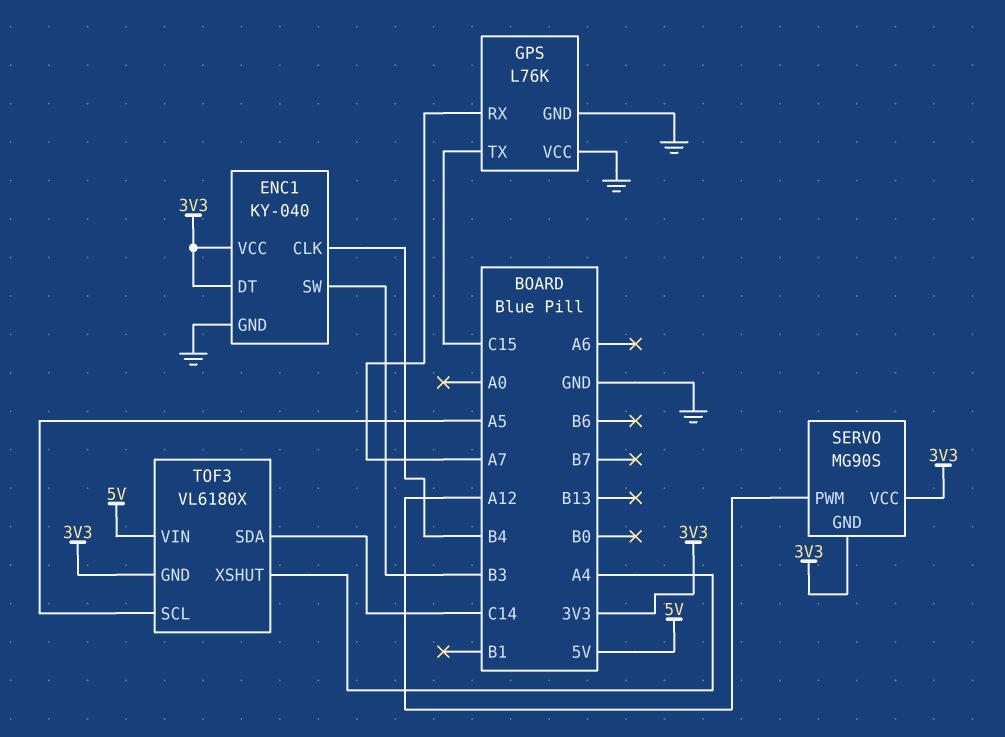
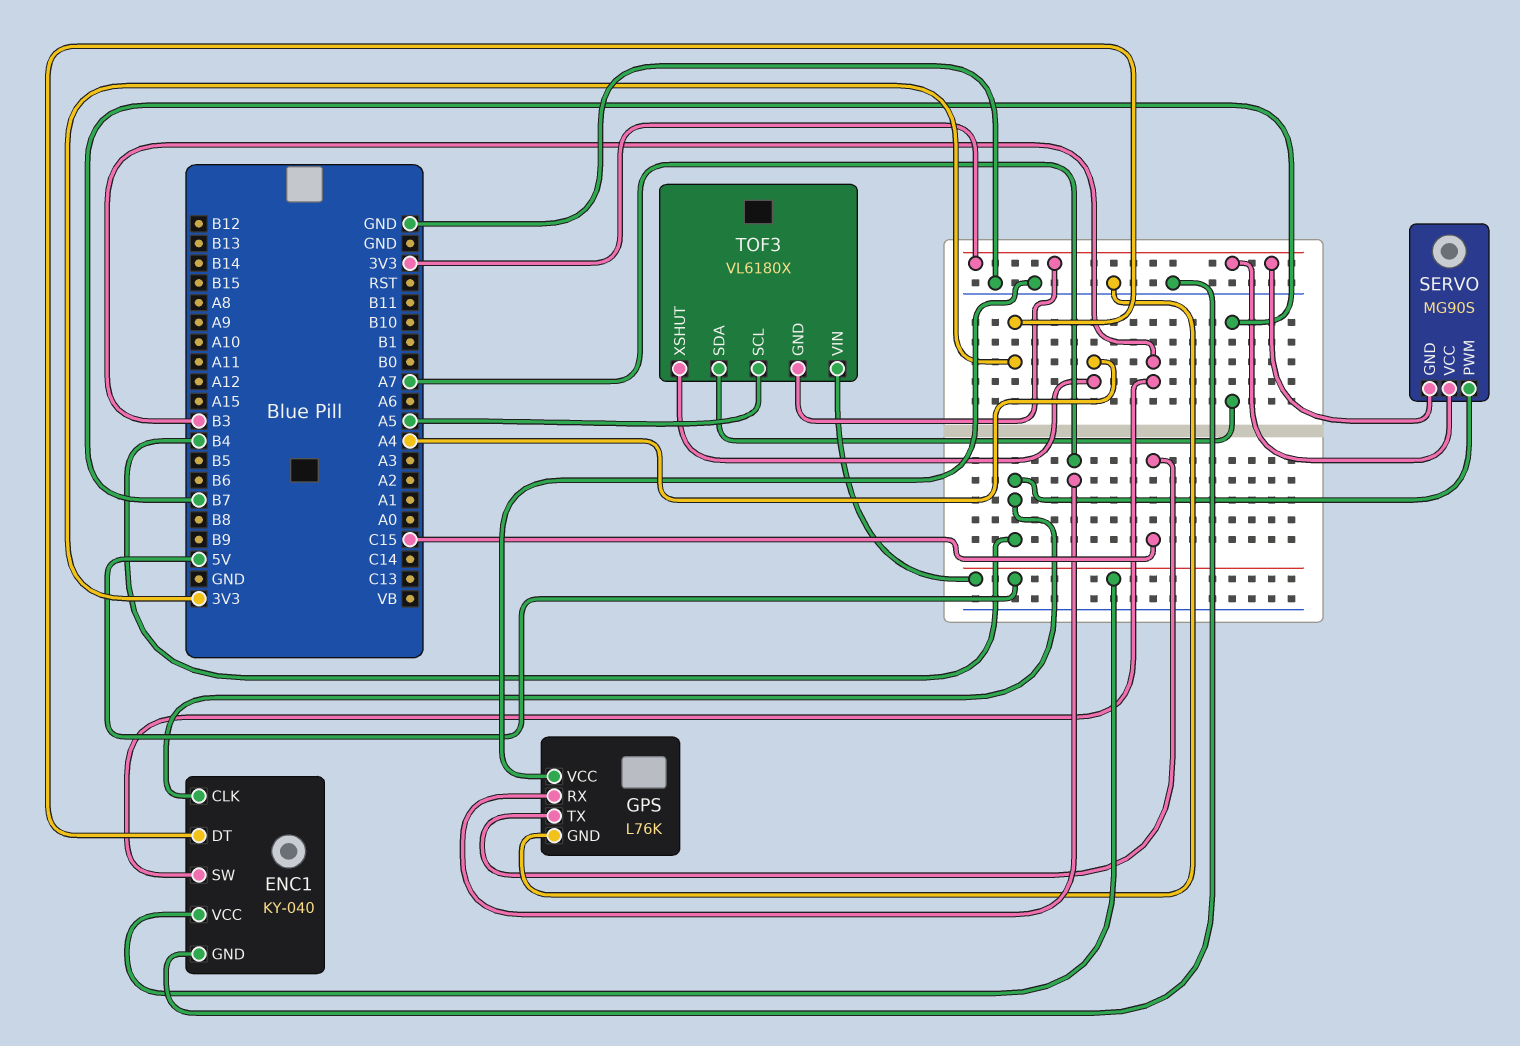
ENC1 pin VCC: 3V3 -> 5V
SERVO pin PWM: A12 -> B4
TOF3 pin SDA: C14 -> B7

